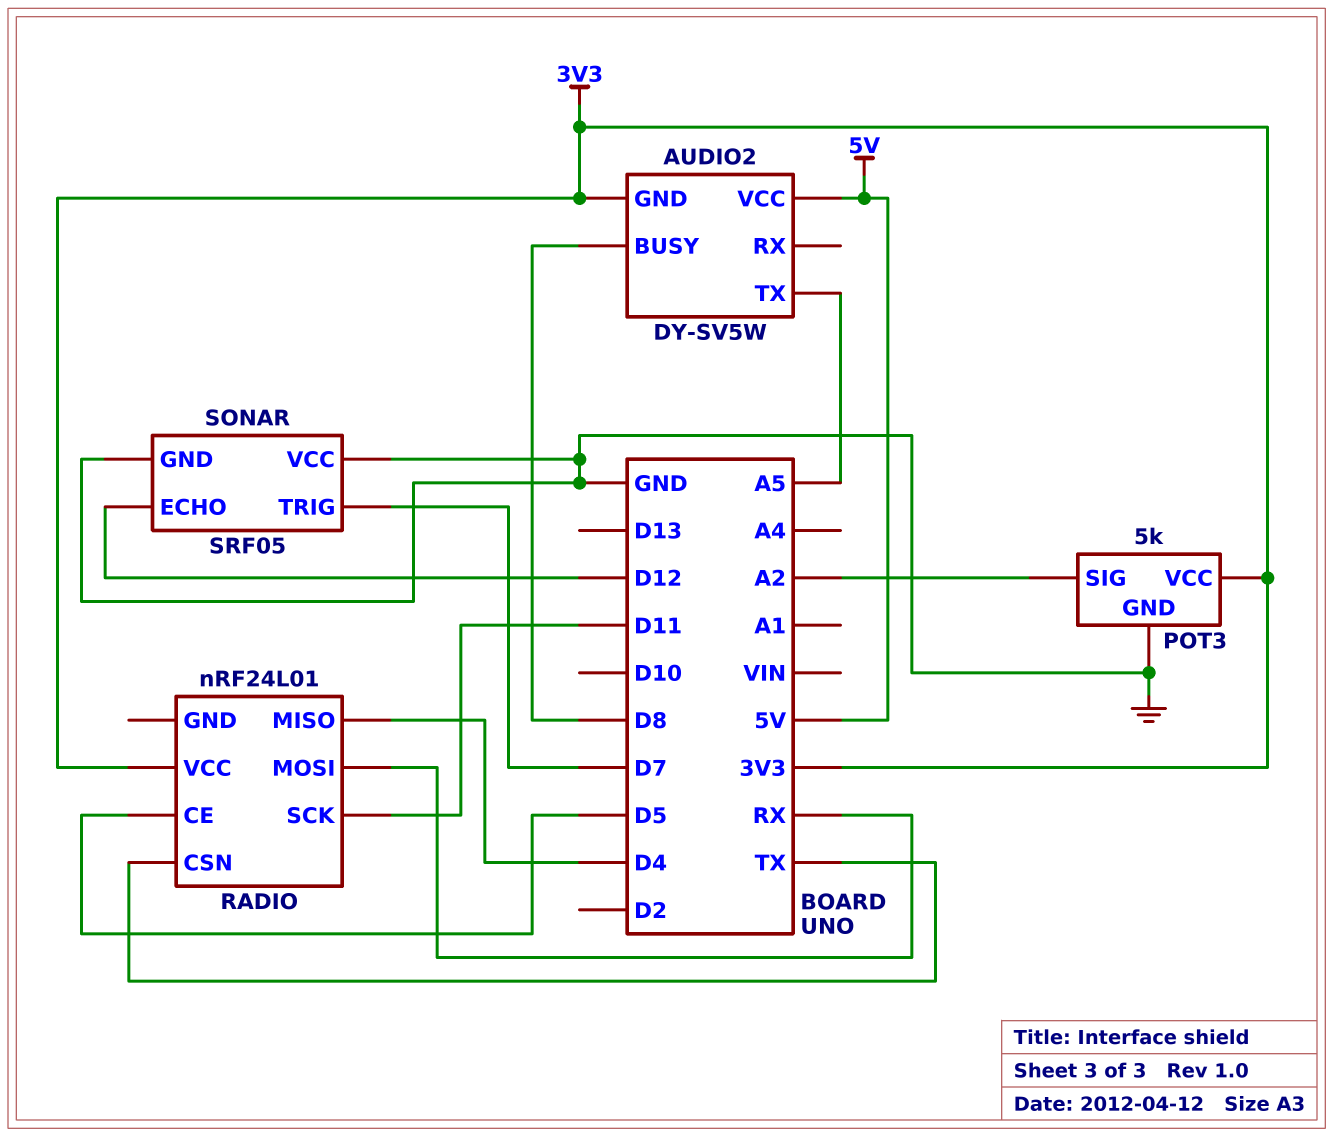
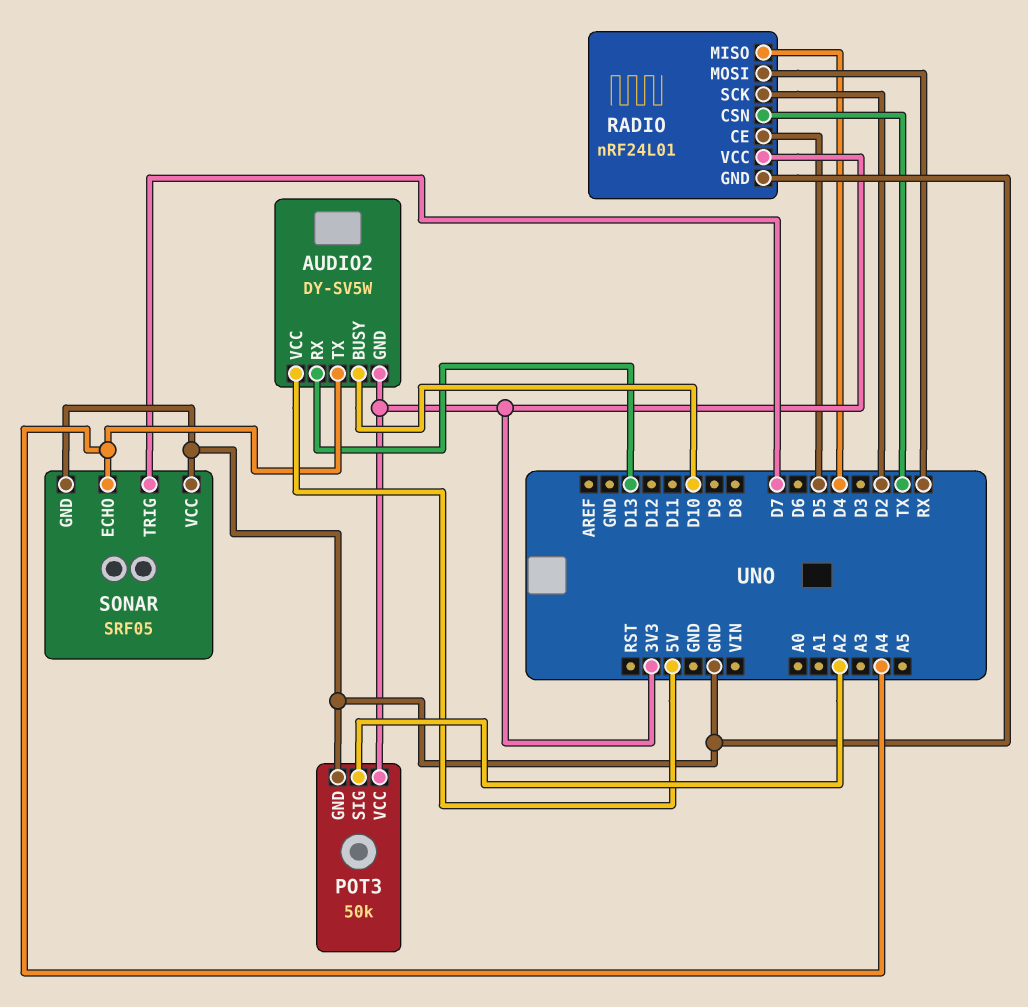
AUDIO2 pin BUSY: D8 -> D10
AUDIO2 pin RX: none -> D13
AUDIO2 pin TX: A5 -> A4
POT3: 5k -> 50k
RADIO pin GND: none -> GND
RADIO pin SCK: D11 -> D2
SONAR pin ECHO: D12 -> A4

